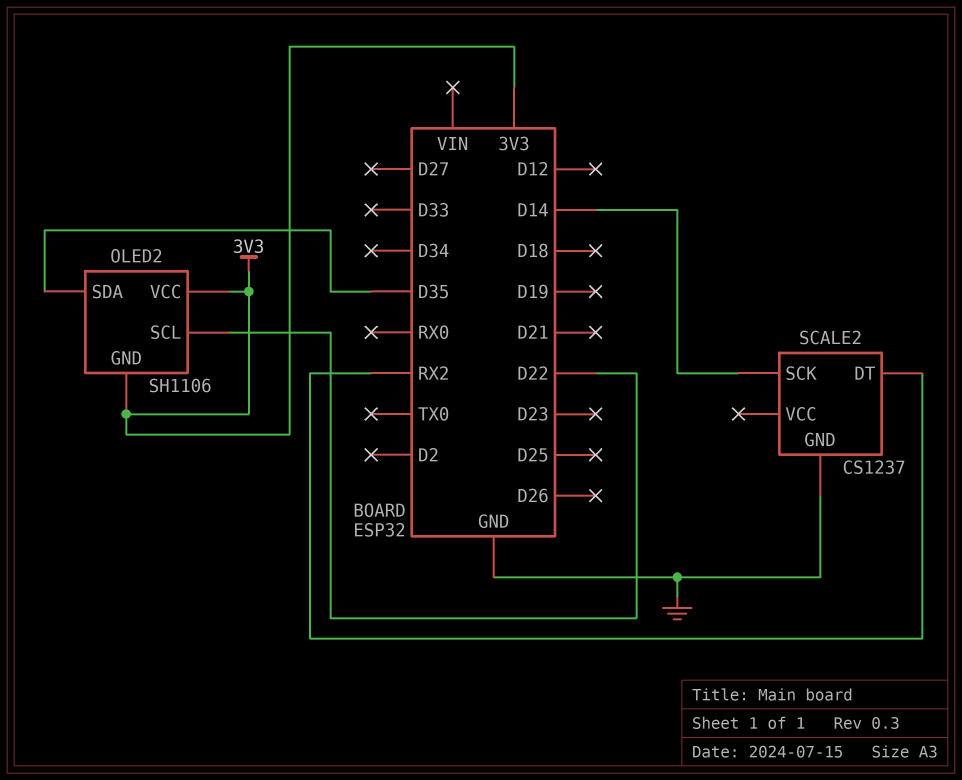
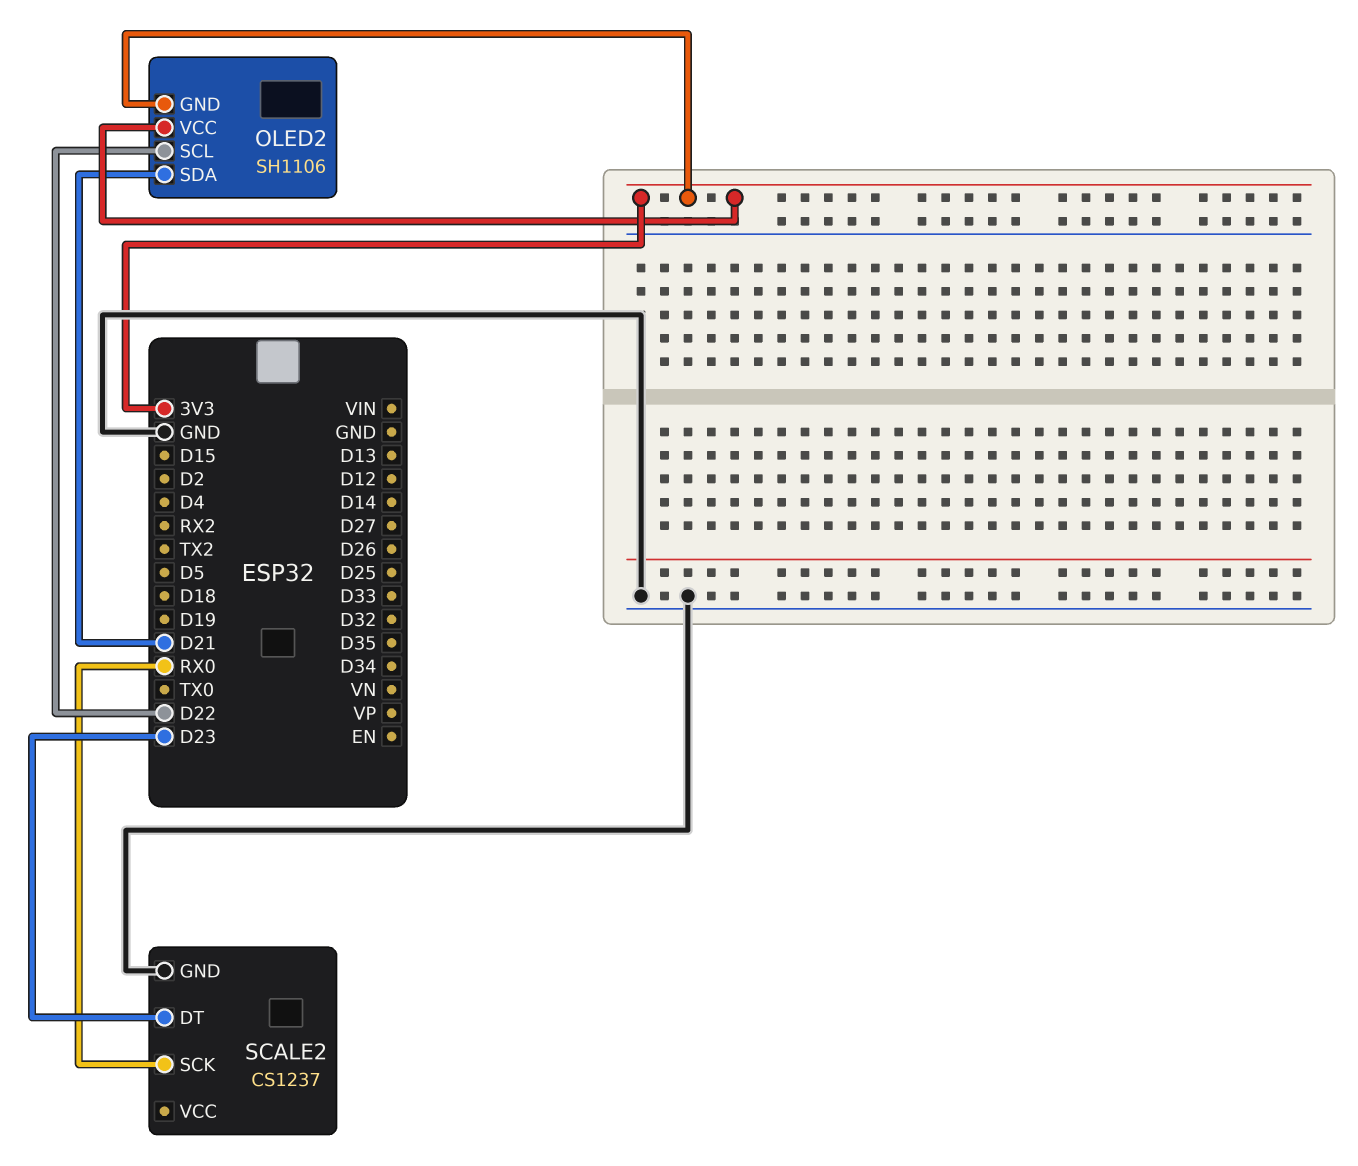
OLED2 pin SDA: D35 -> D21
SCALE2 pin DT: RX2 -> D23
SCALE2 pin SCK: D14 -> RX0

